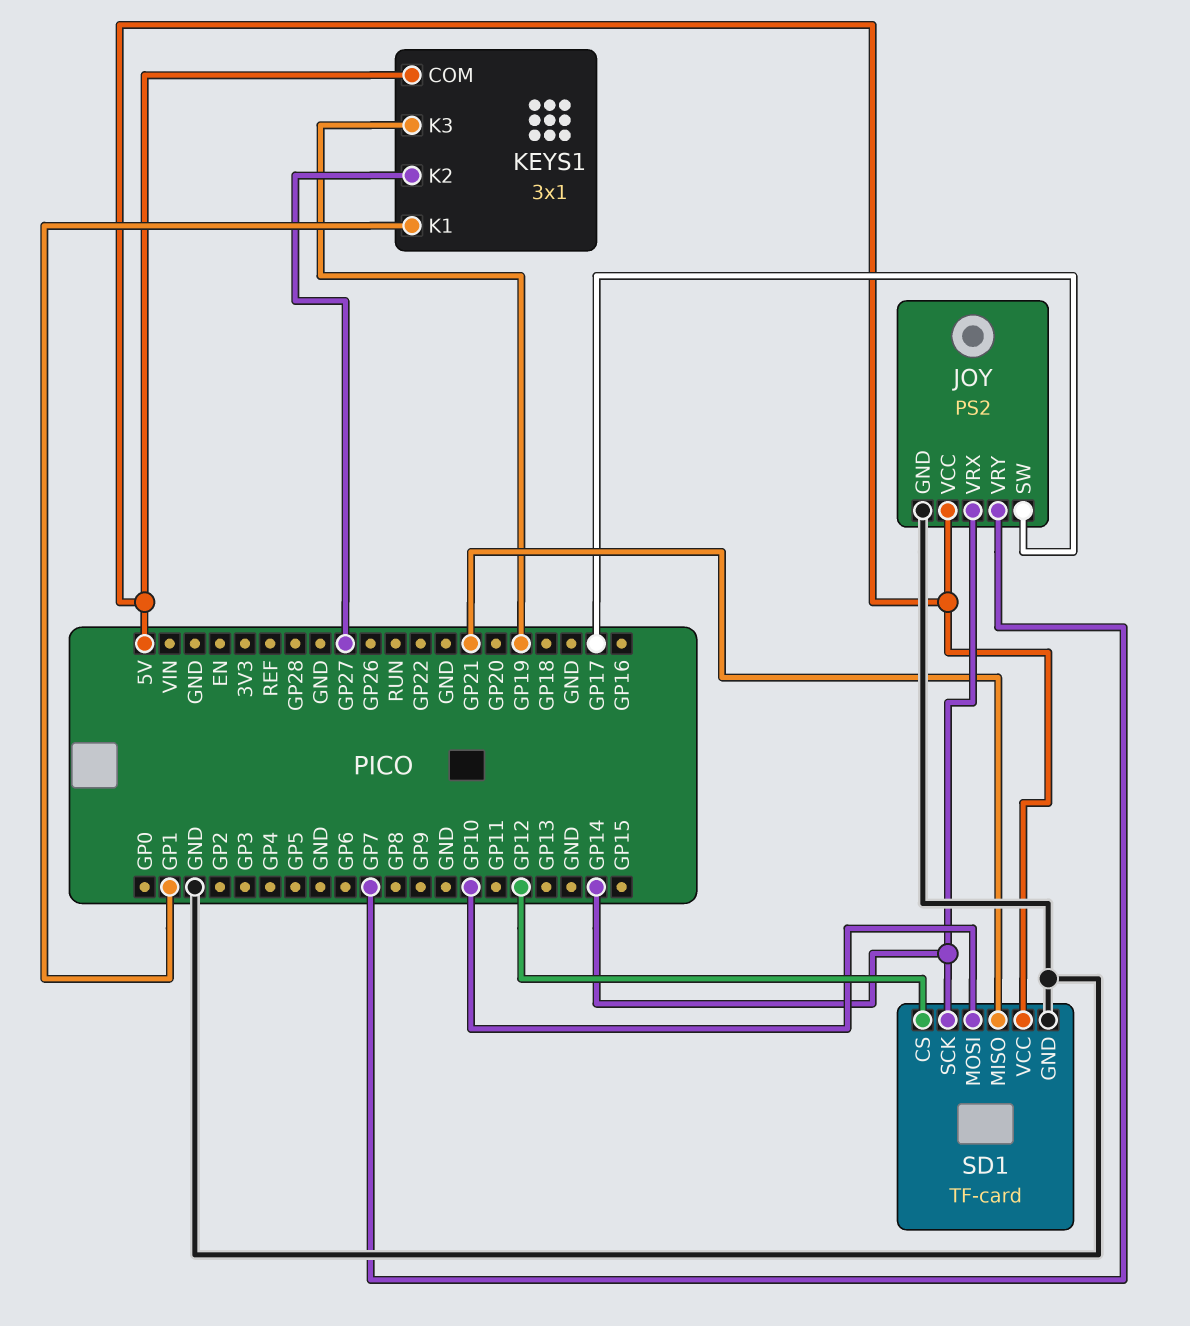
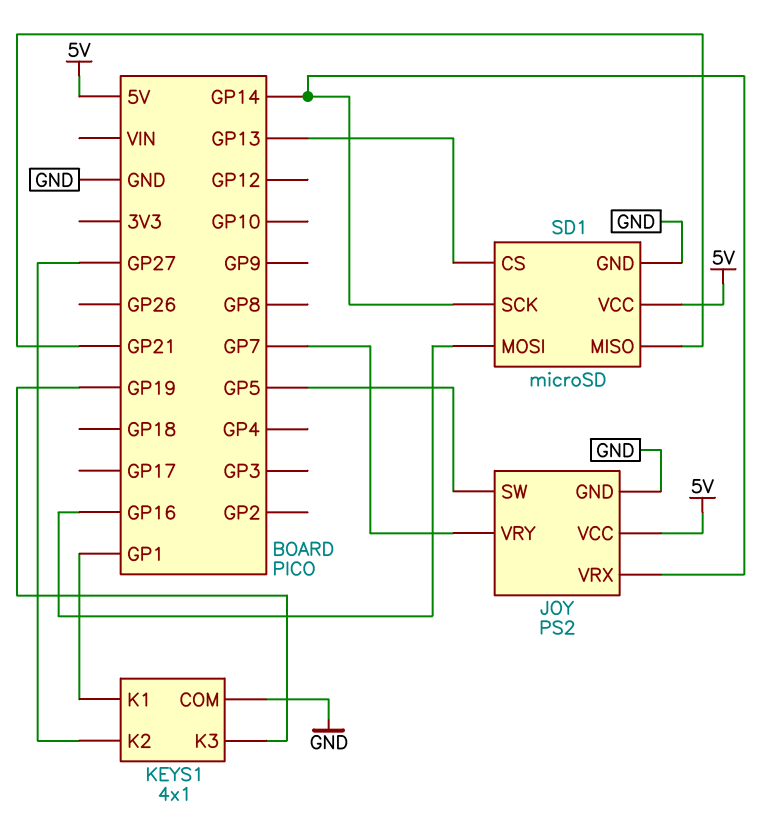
JOY pin SW: GP17 -> GP5
KEYS1: 3x1 -> 4x1
KEYS1 pin COM: 5V -> GND
SD1: TF-card -> microSD
SD1 pin CS: GP12 -> GP13
SD1 pin MOSI: GP10 -> GP16

